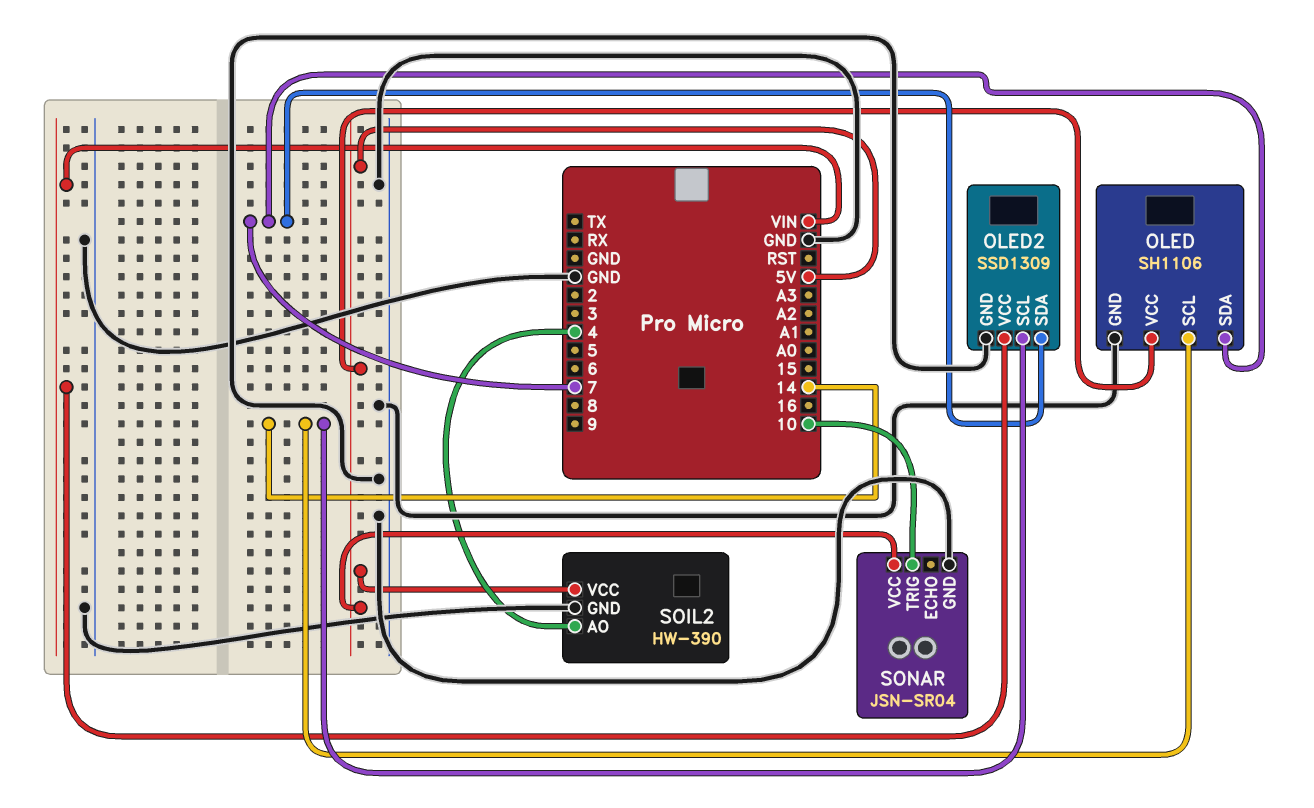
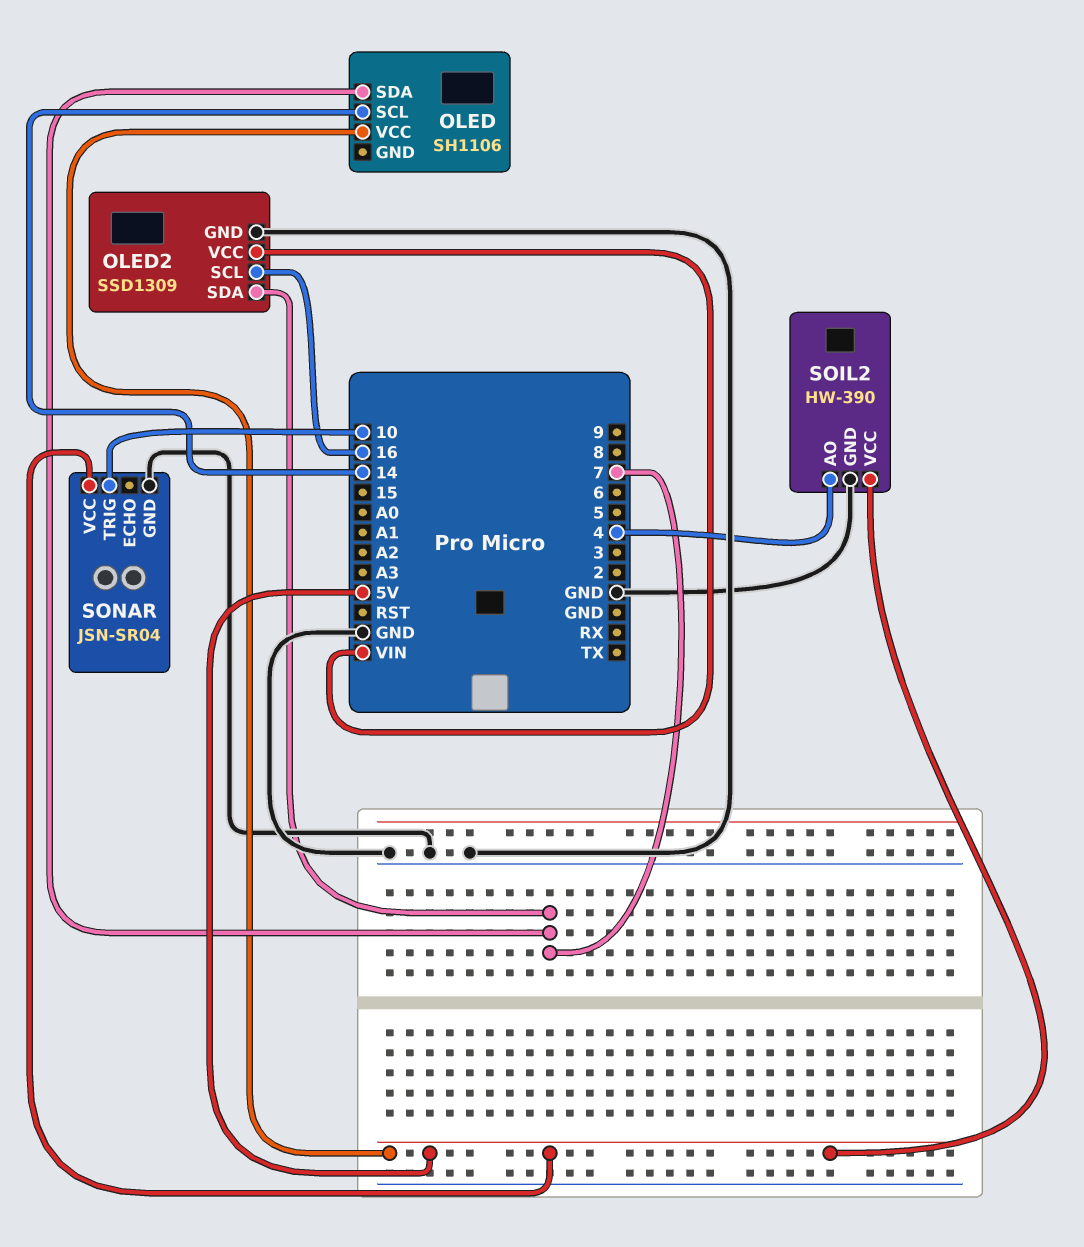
OLED pin GND: GND -> none
OLED2 pin SCL: 14 -> 16

